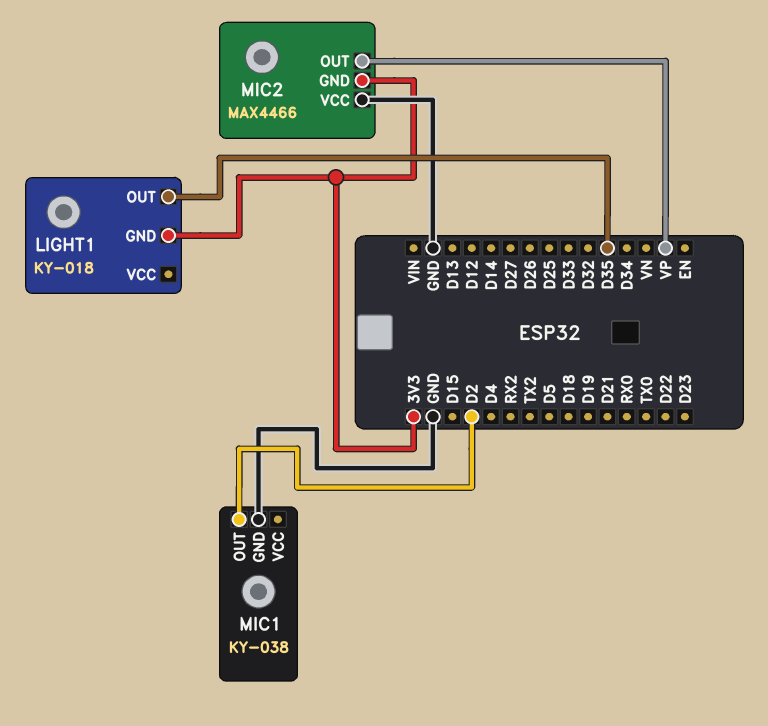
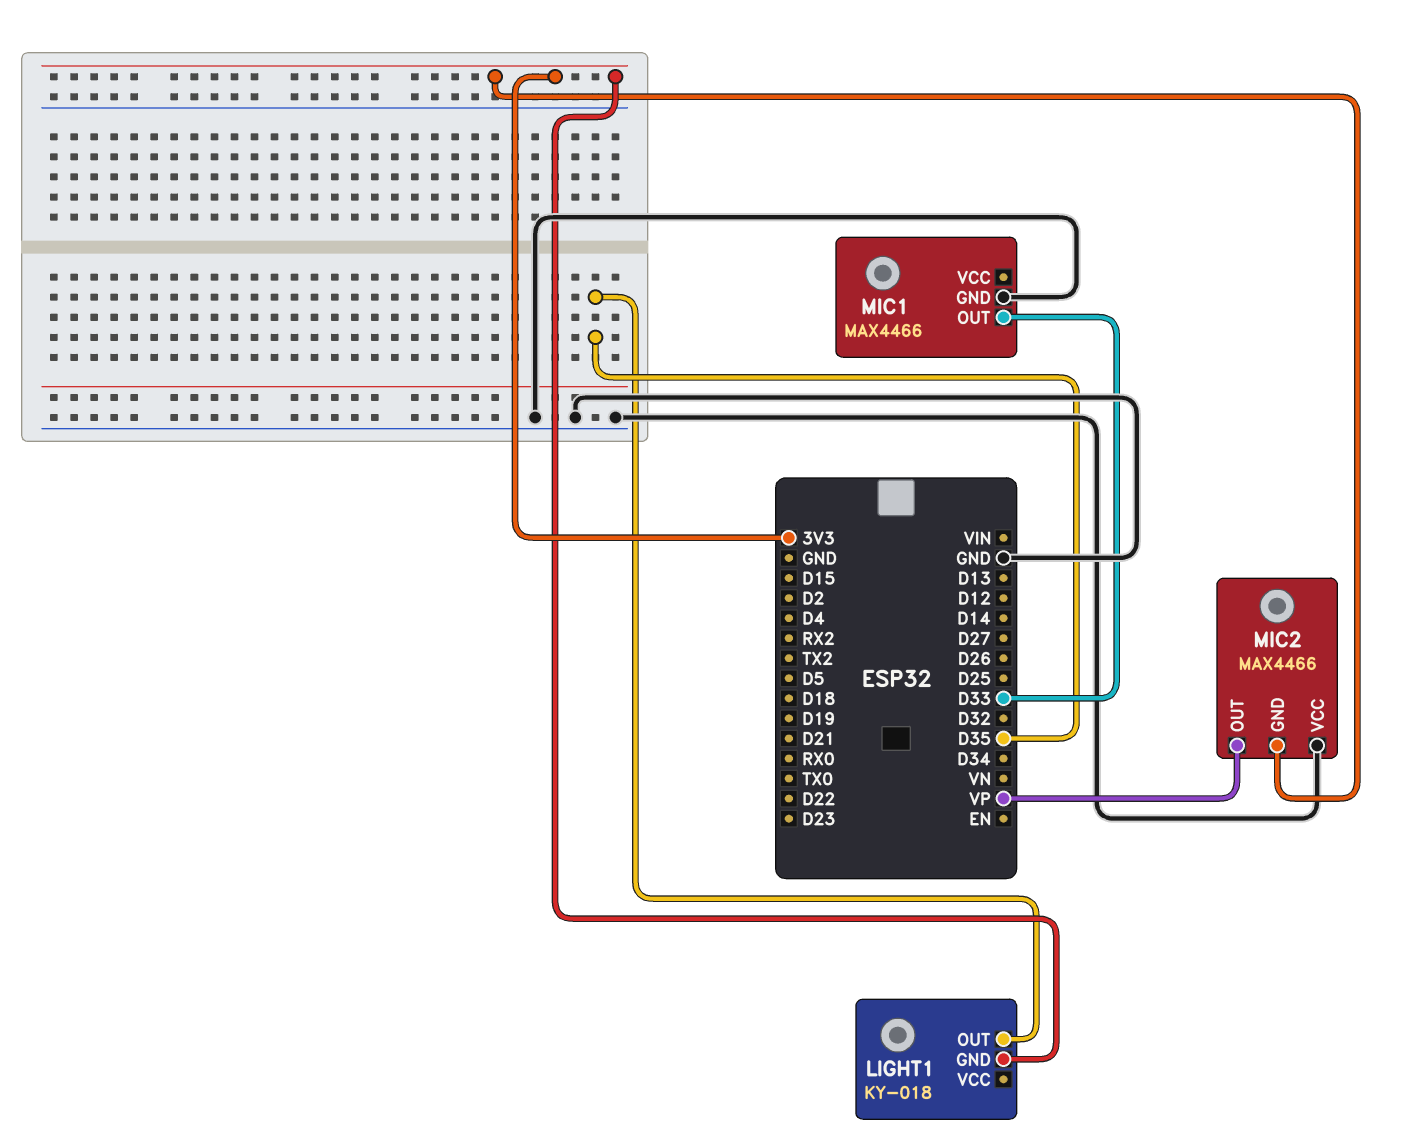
MIC1: KY-038 -> MAX4466
MIC1 pin OUT: D2 -> D33

